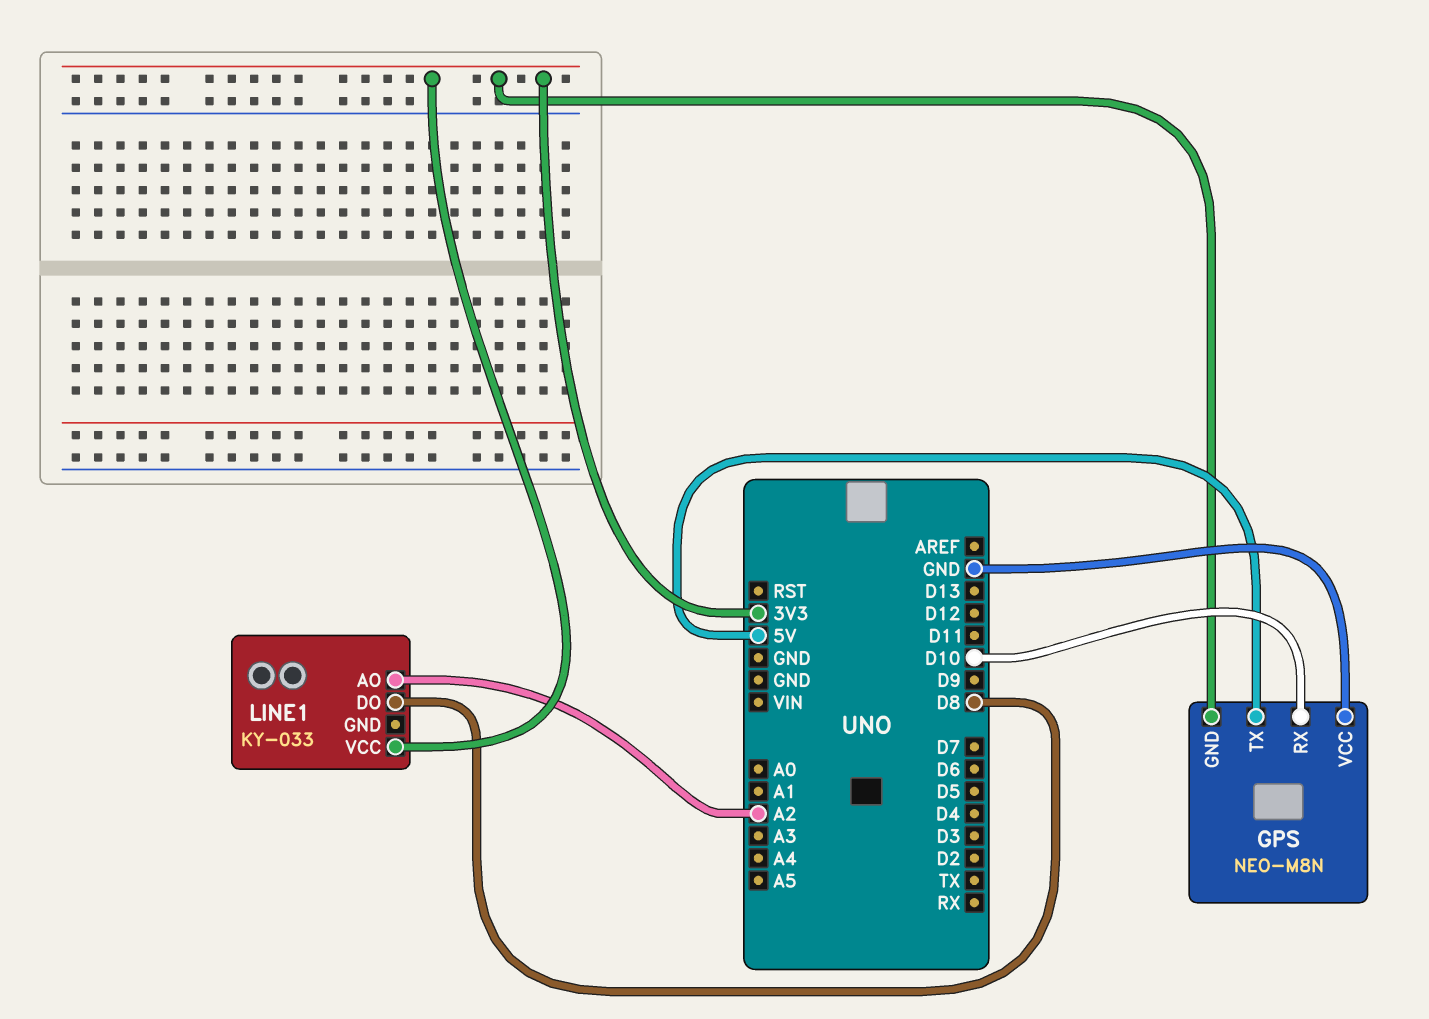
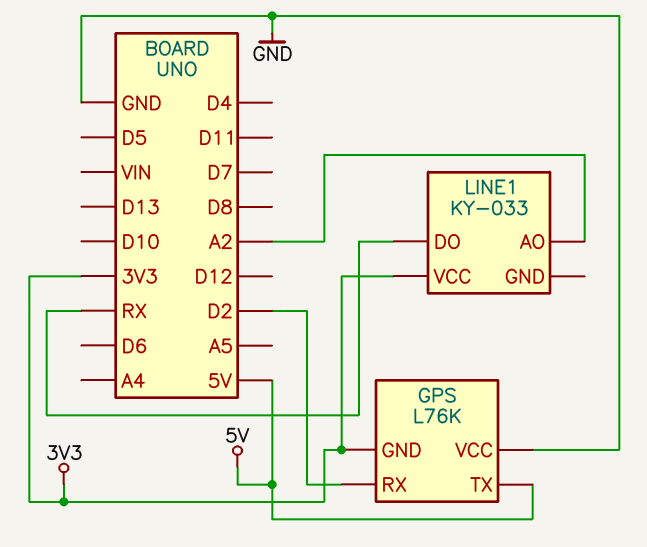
GPS: NEO-M8N -> L76K
GPS pin RX: D10 -> D2
LINE1 pin DO: D8 -> RX

